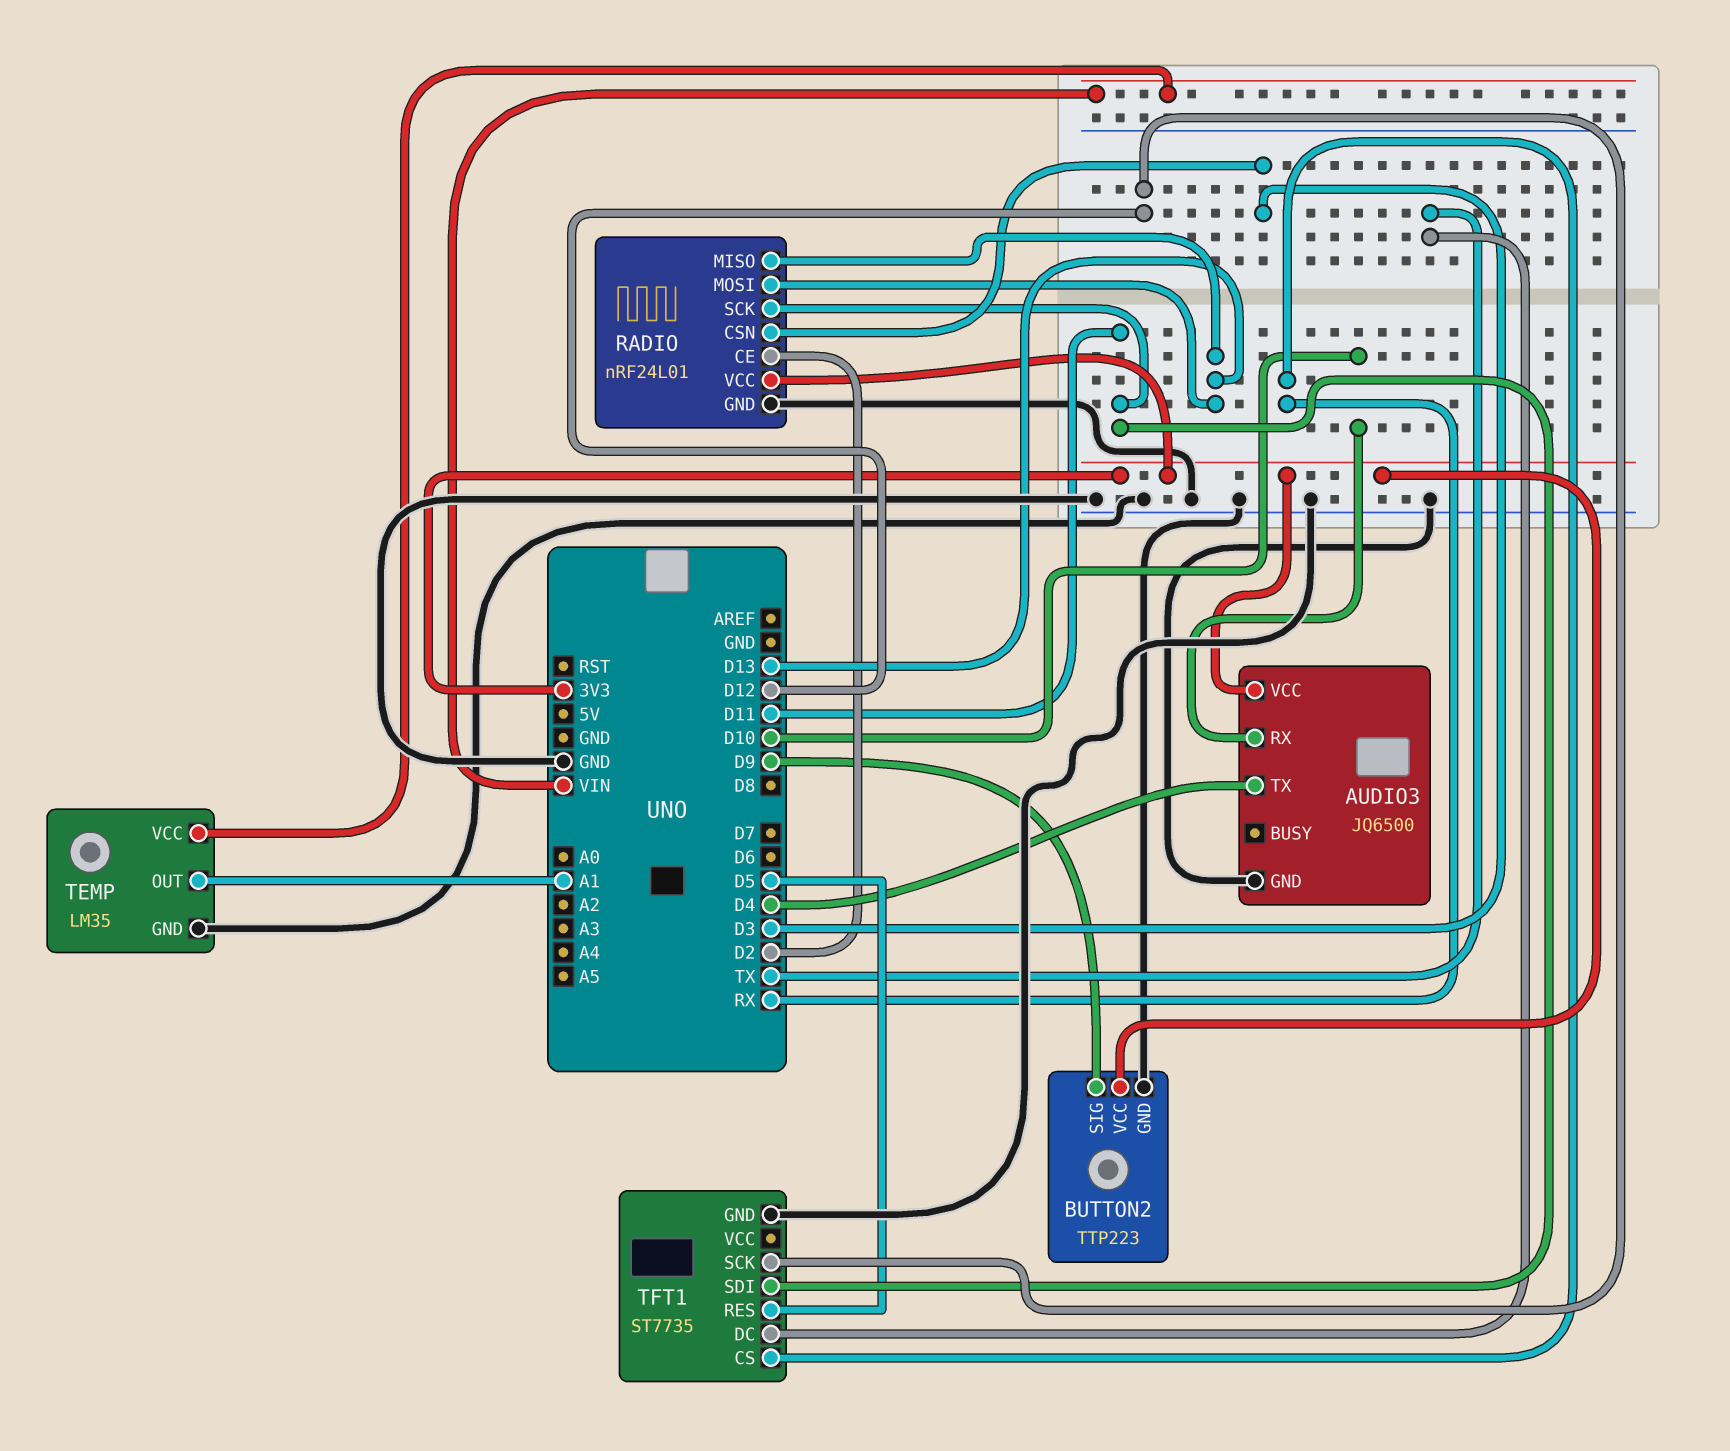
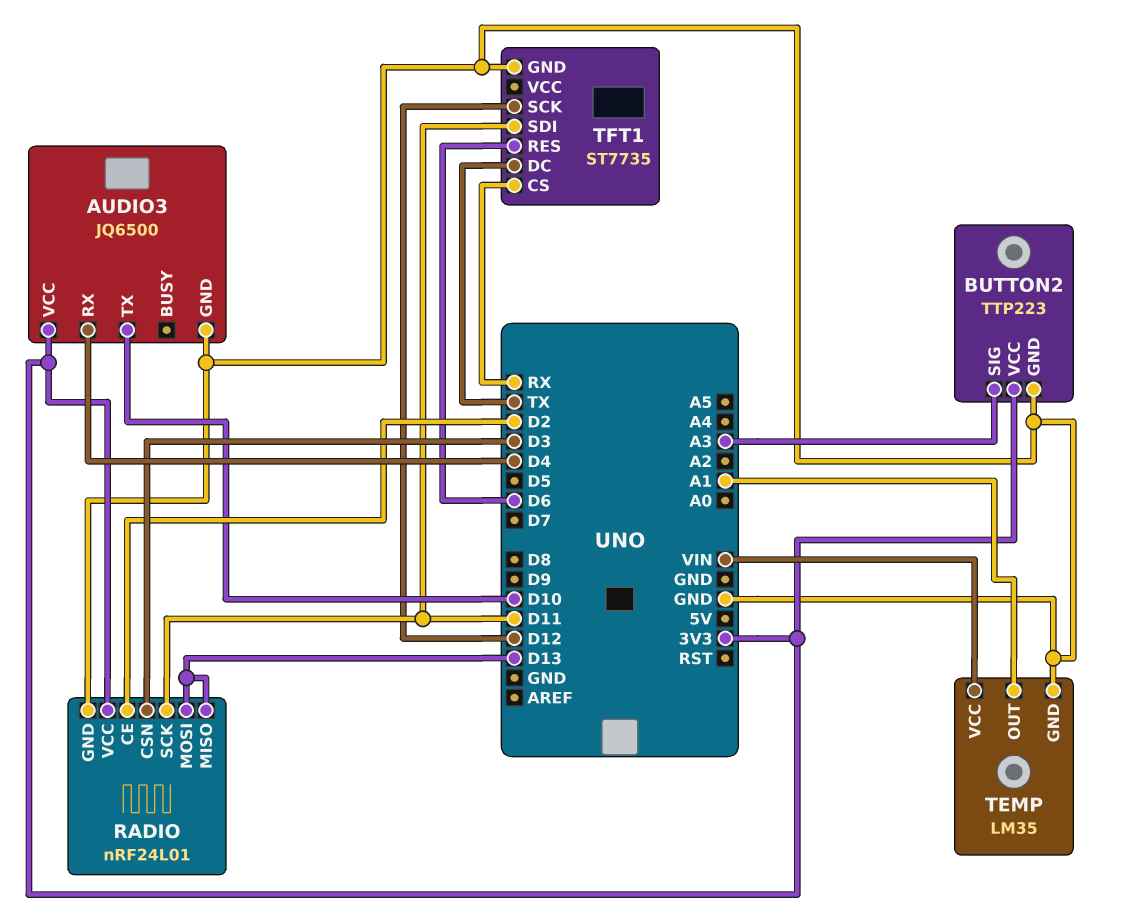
AUDIO3 pin RX: D10 -> D4
AUDIO3 pin TX: D4 -> D10
BUTTON2 pin SIG: D9 -> A3
TFT1 pin RES: D5 -> D6

